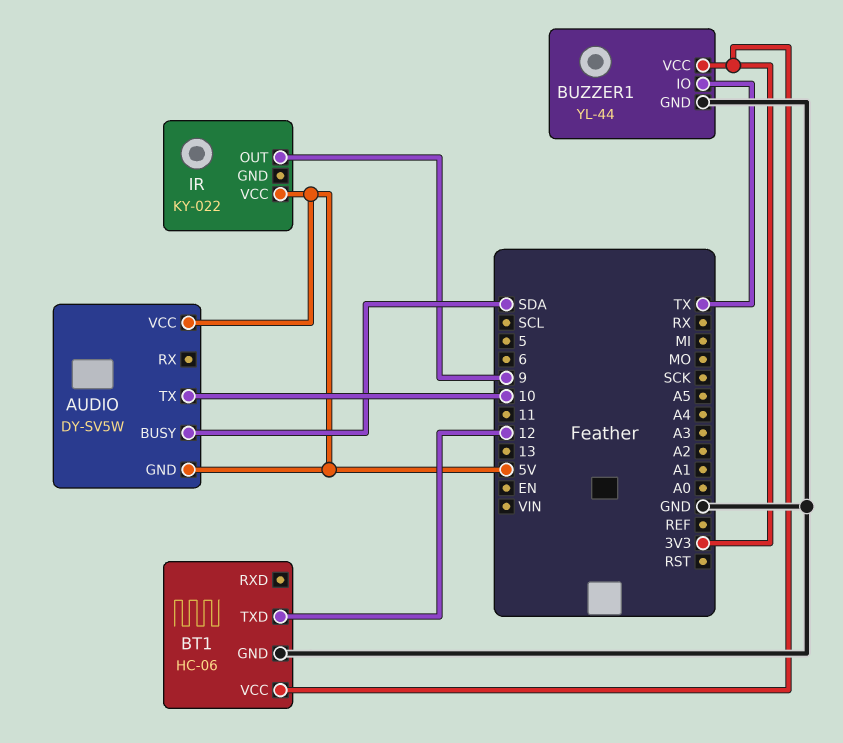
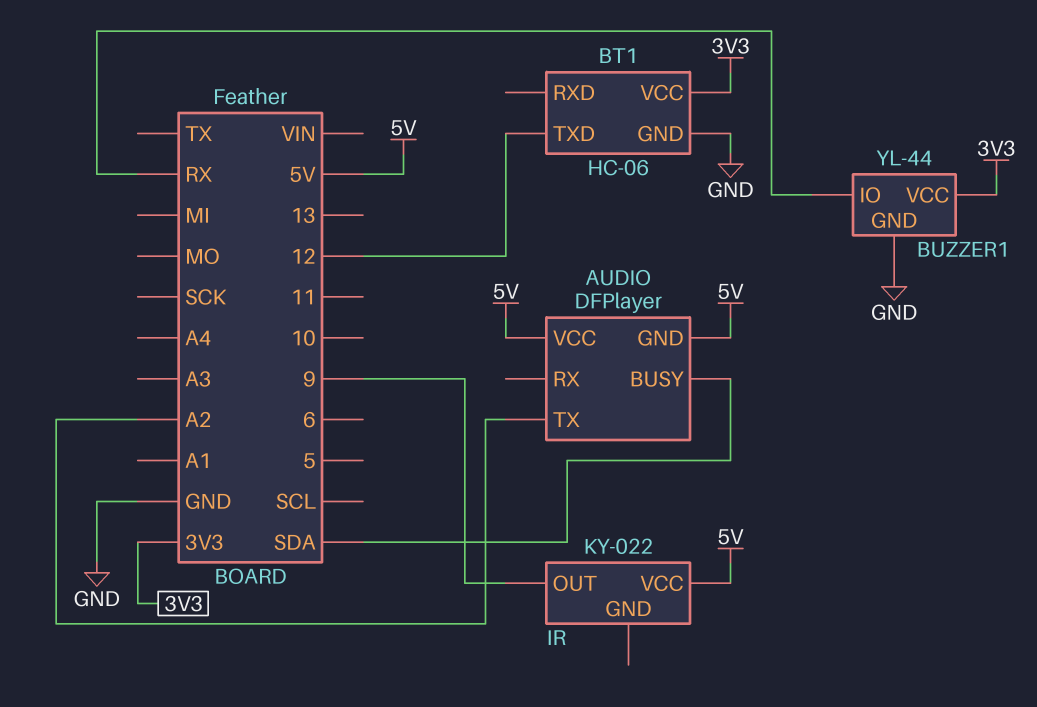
AUDIO: DY-SV5W -> DFPlayer
AUDIO pin TX: 10 -> A2
BUZZER1 pin IO: TX -> RX

